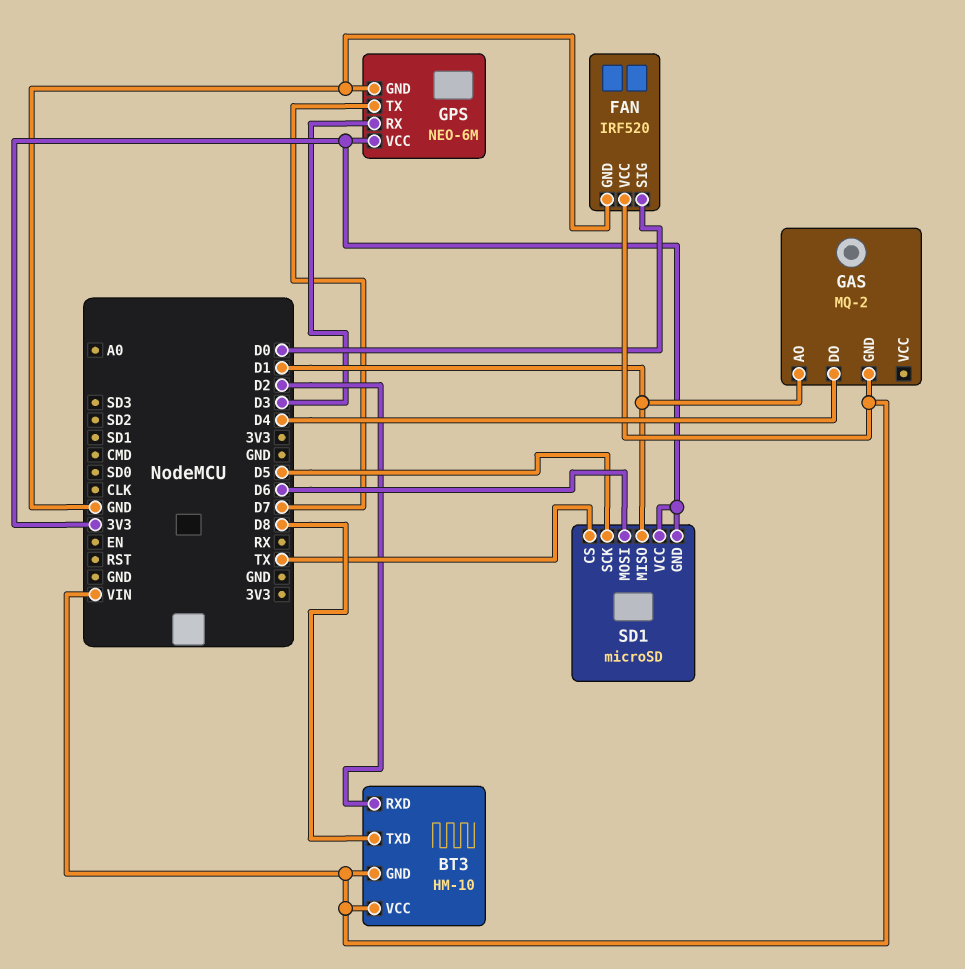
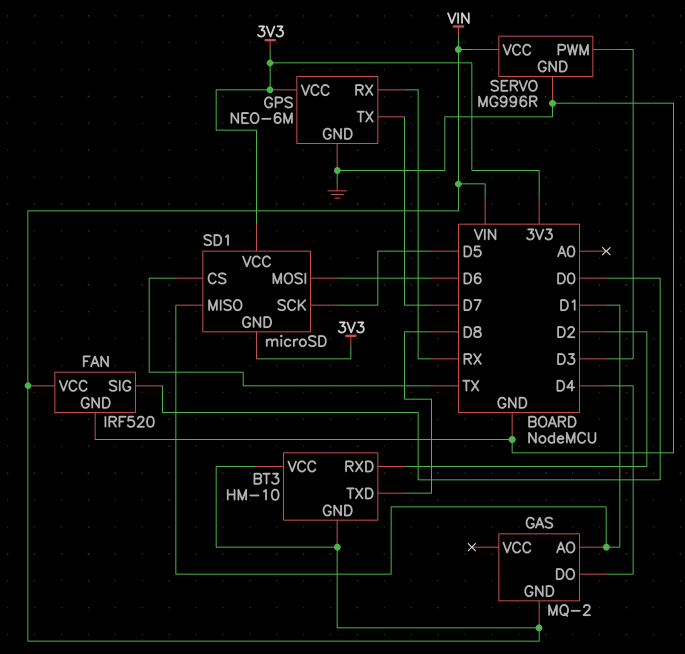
GPS pin RX: D3 -> RX
SERVO: none -> MG996R
SERVO pin GND: none -> GND
SERVO pin PWM: none -> D3
SERVO pin VCC: none -> VIN

